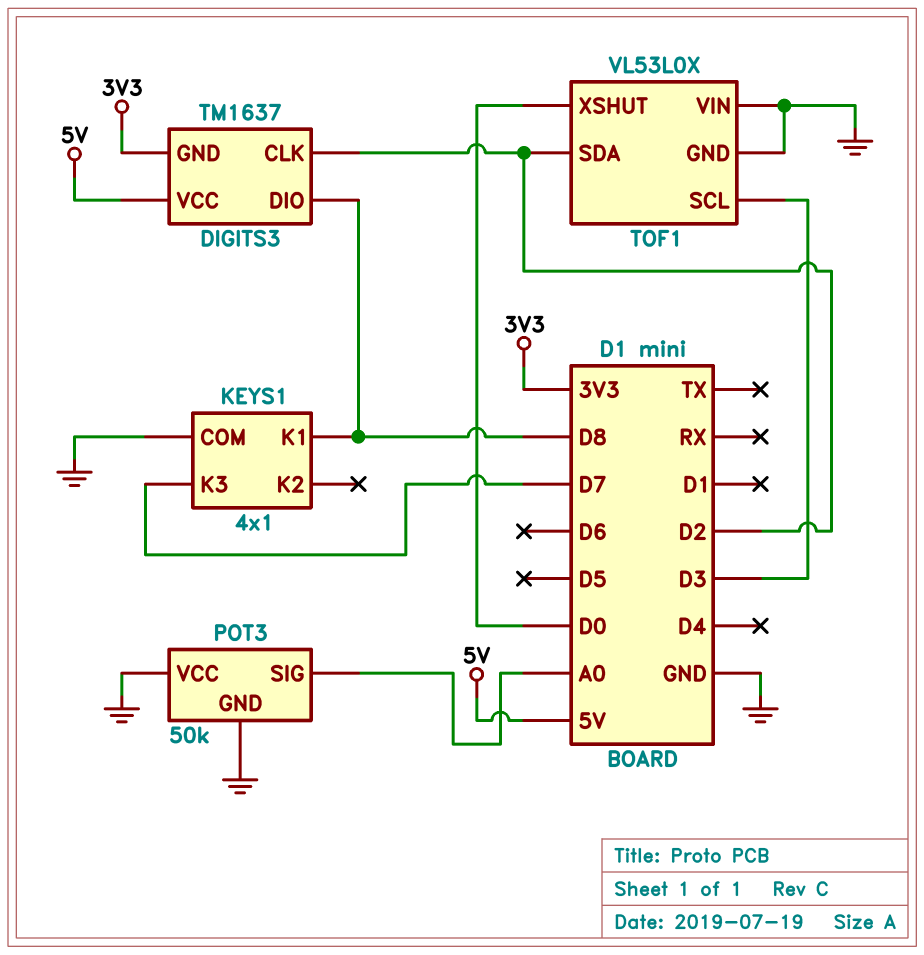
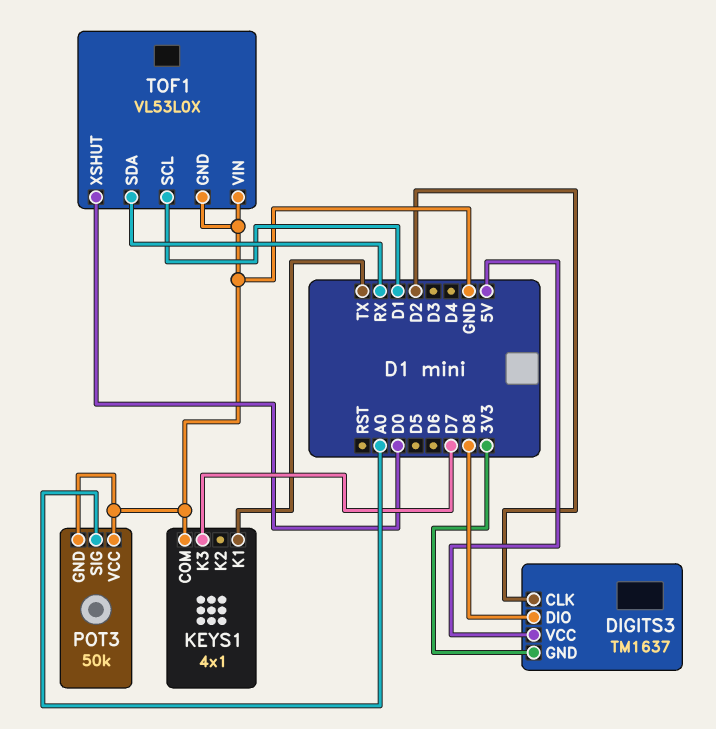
KEYS1 pin K1: D8 -> TX
TOF1 pin SCL: D3 -> D1
TOF1 pin SDA: D2 -> RX

